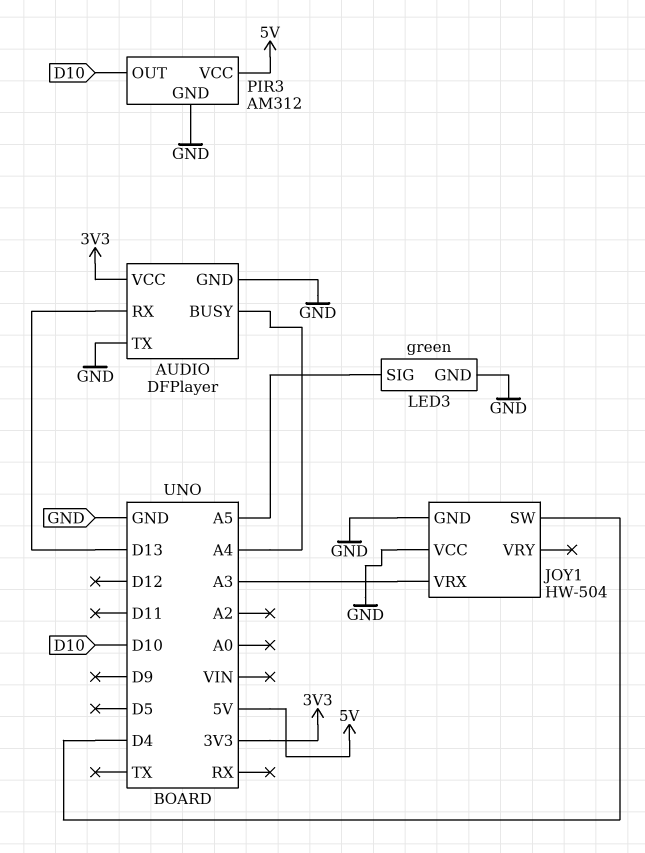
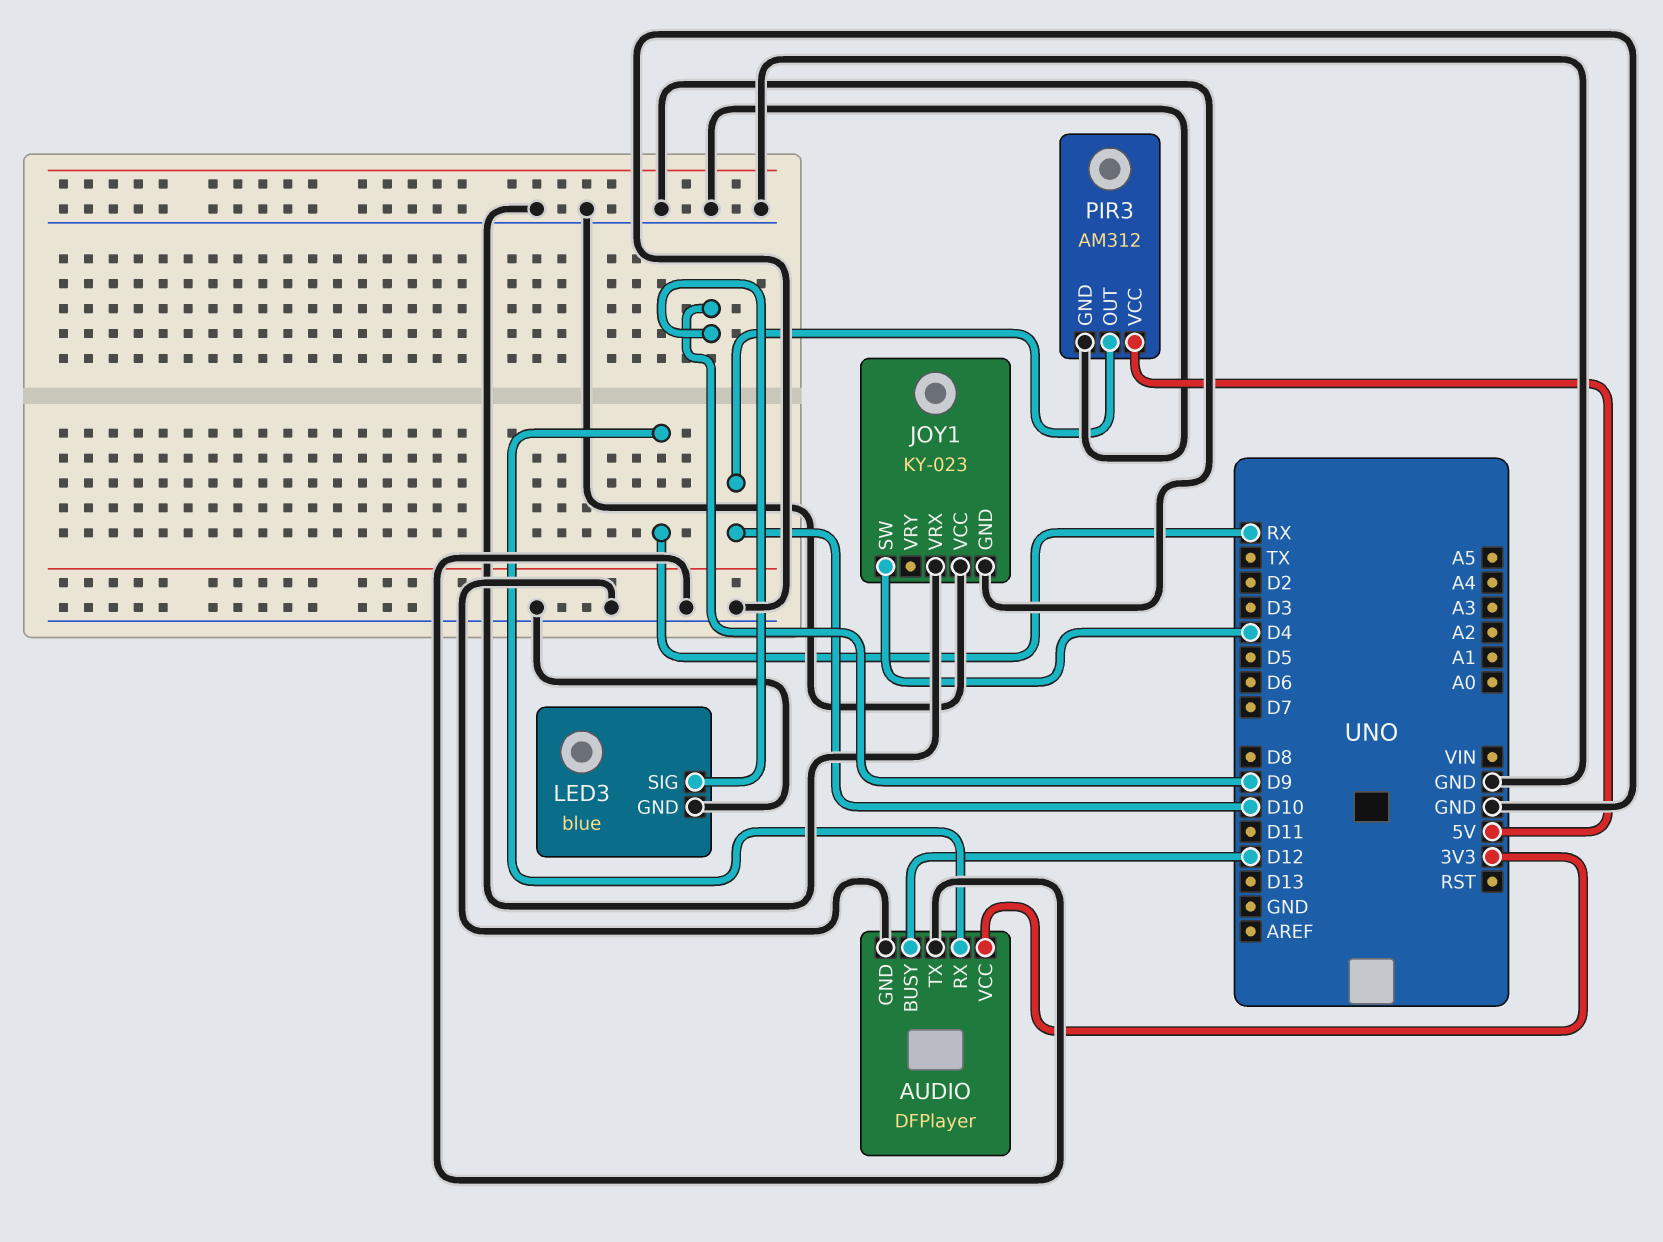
AUDIO pin BUSY: A4 -> D12
AUDIO pin RX: D13 -> RX
JOY1: HW-504 -> KY-023
JOY1 pin VRX: A3 -> GND
LED3: green -> blue
LED3 pin SIG: A5 -> D9

